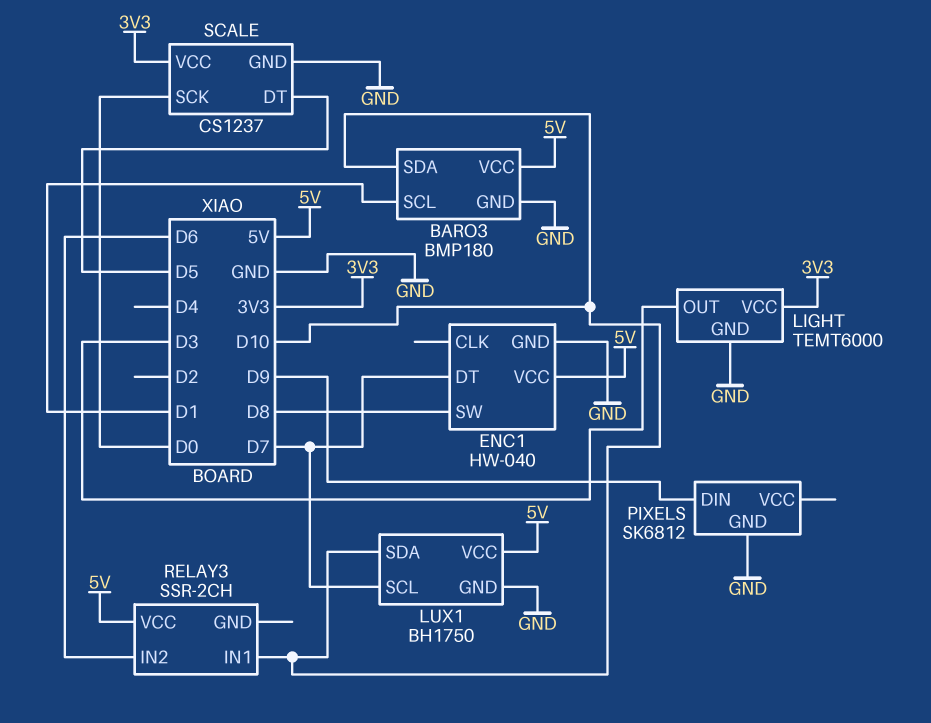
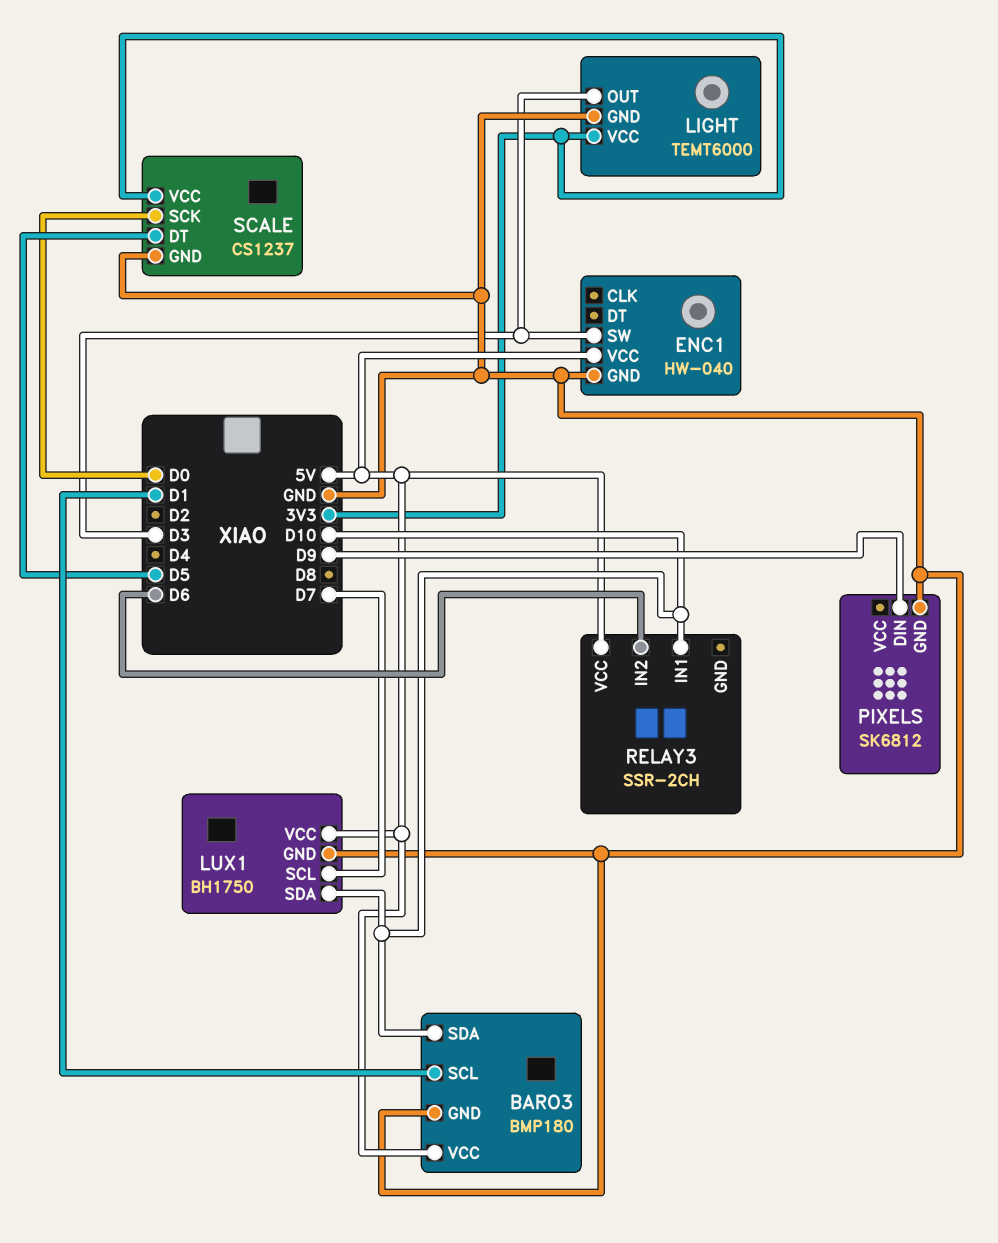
ENC1 pin DT: D7 -> none
ENC1 pin SW: D8 -> D3

